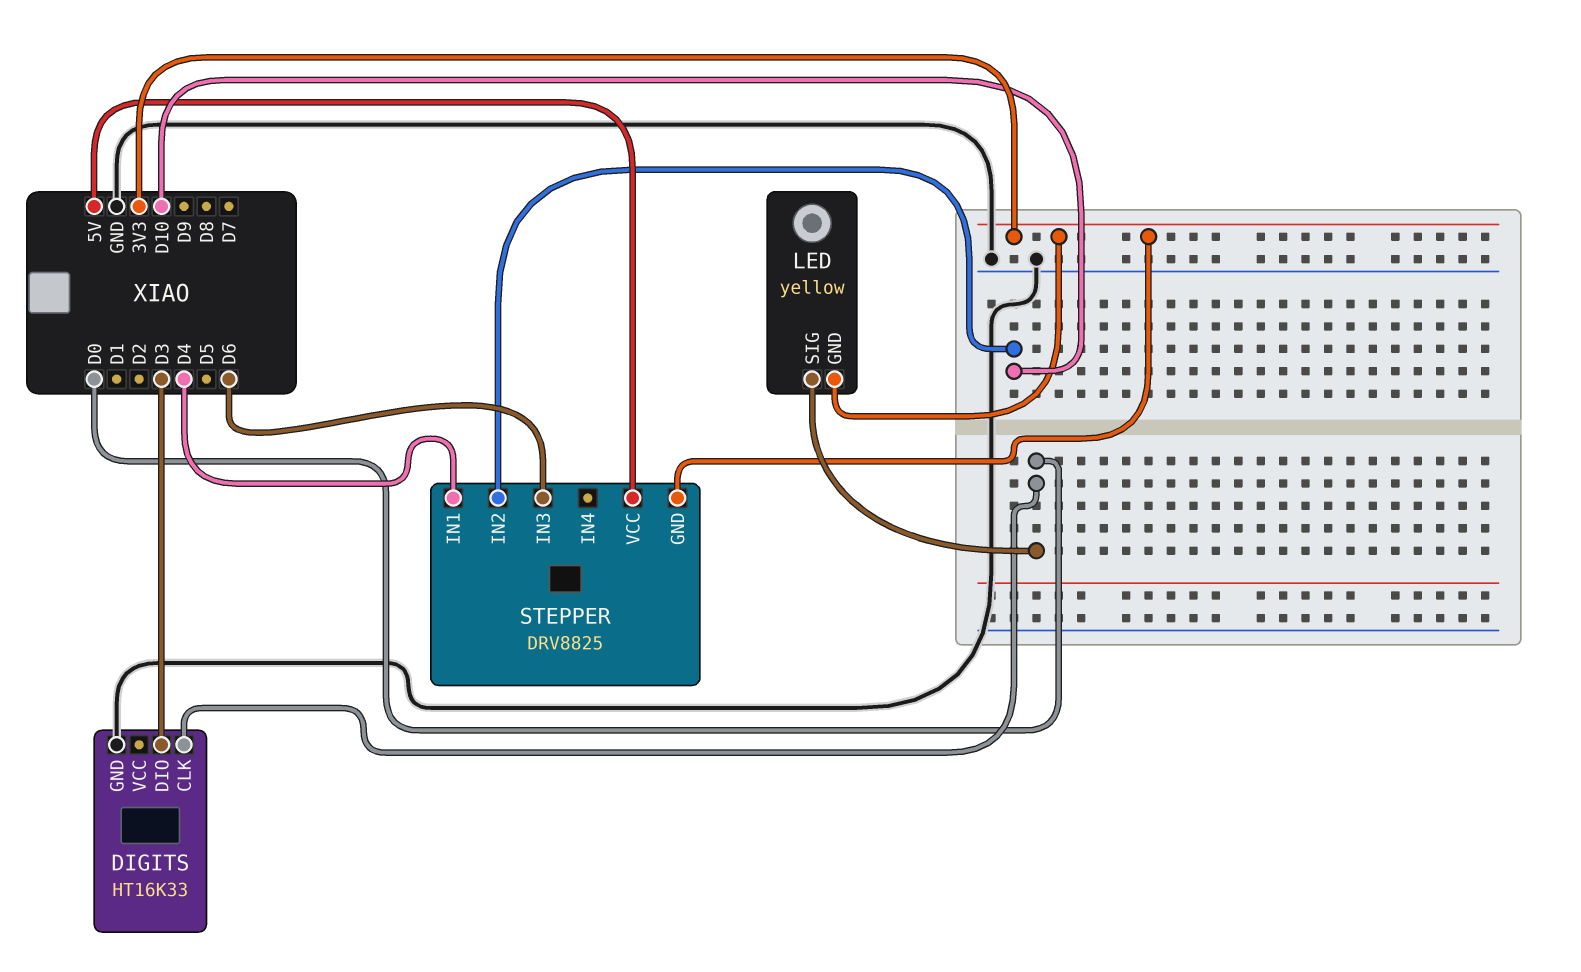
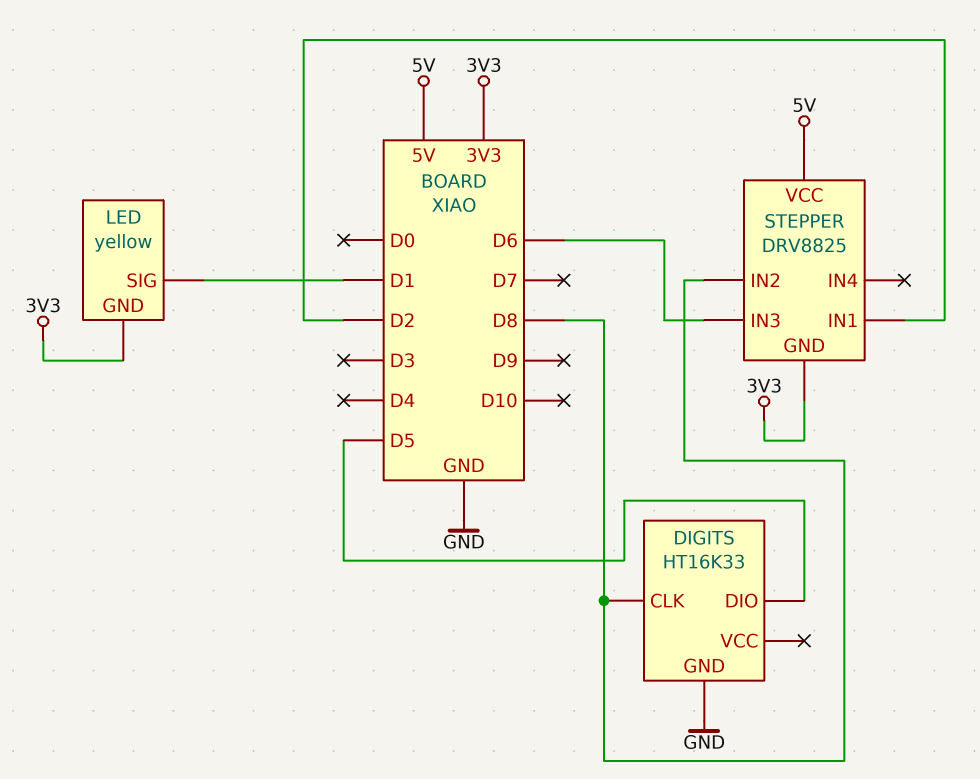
DIGITS pin CLK: D0 -> D8
DIGITS pin DIO: D3 -> D5
LED pin SIG: D0 -> D1
STEPPER pin IN1: D4 -> D2
STEPPER pin IN2: D10 -> D8

